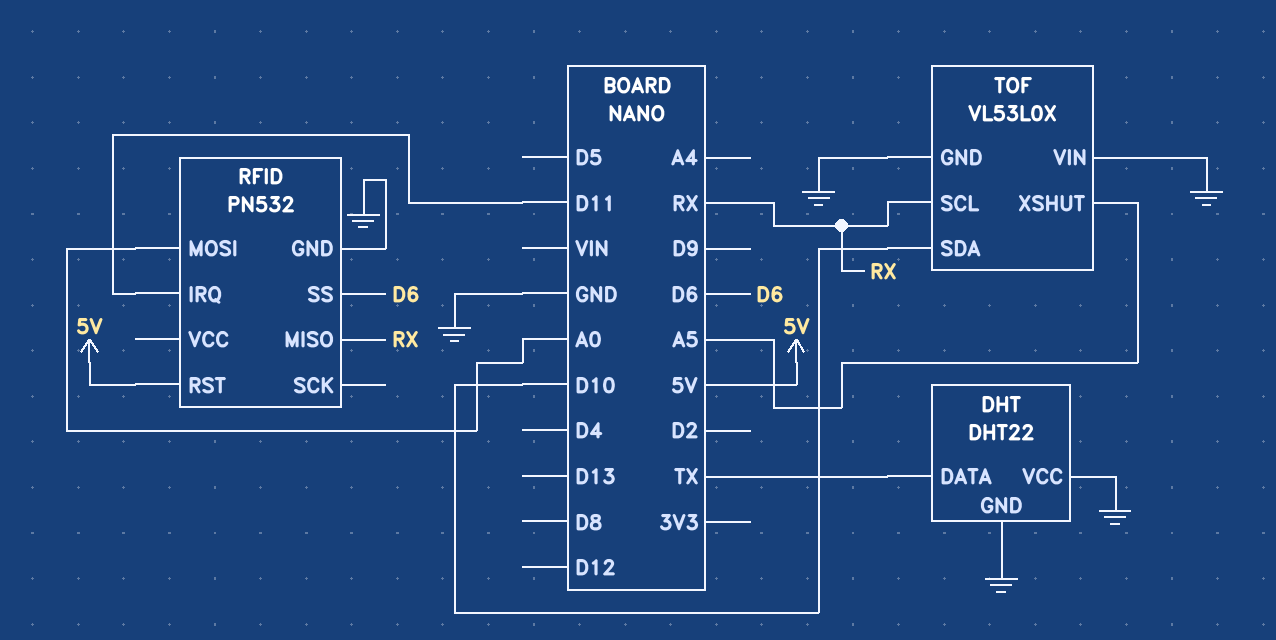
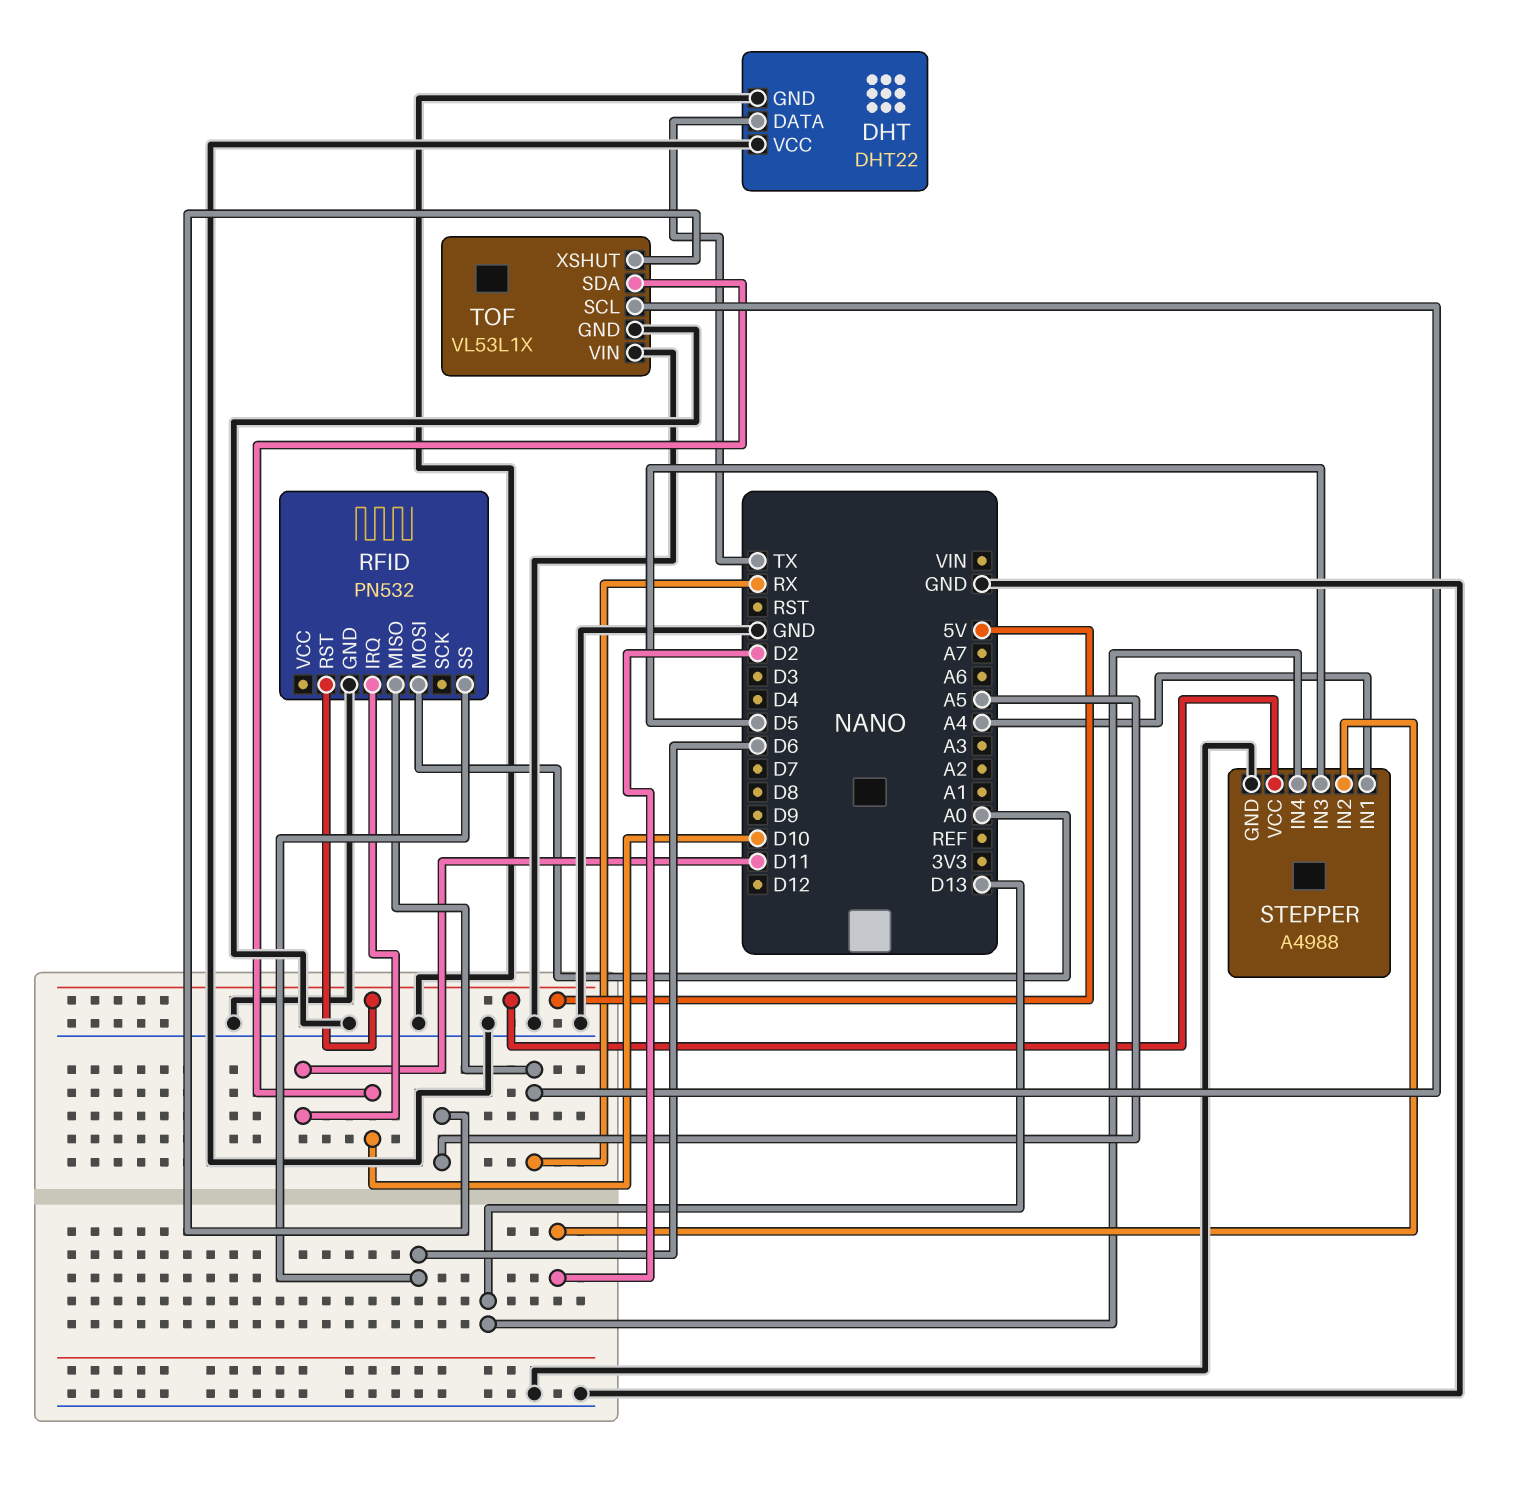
STEPPER: none -> A4988
STEPPER pin GND: none -> GND
STEPPER pin IN1: none -> A4
STEPPER pin IN2: none -> D2
STEPPER pin IN3: none -> D5
STEPPER pin IN4: none -> D13
STEPPER pin VCC: none -> 5V
TOF: VL53L0X -> VL53L1X

